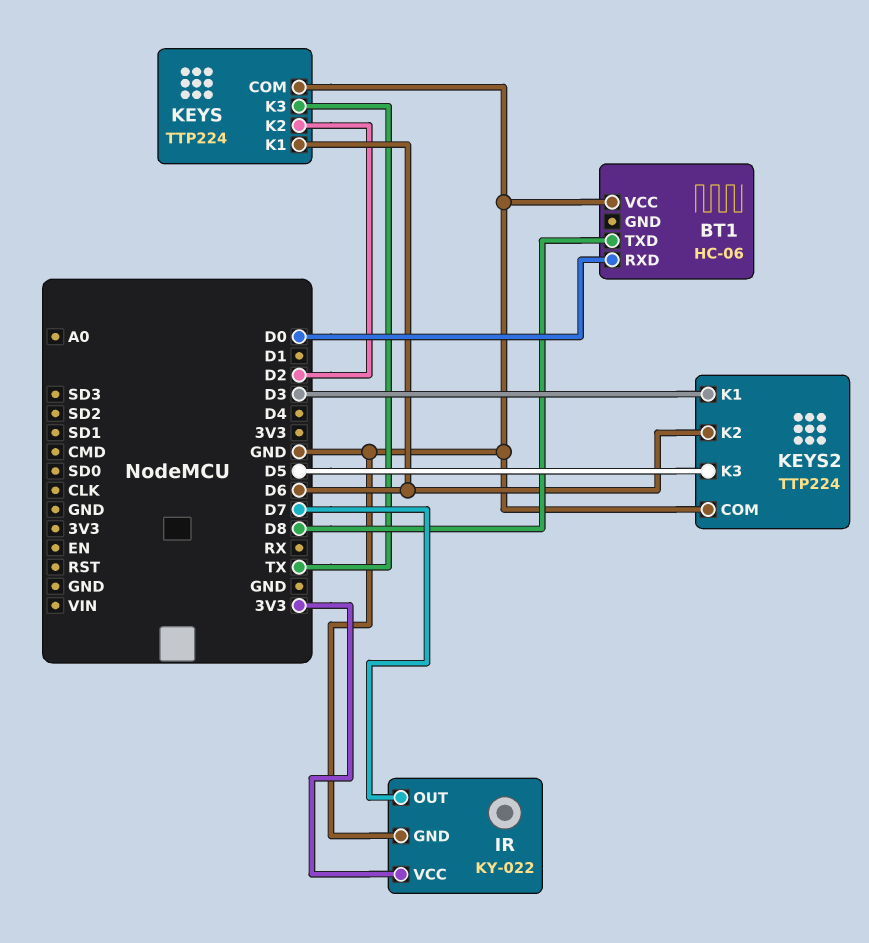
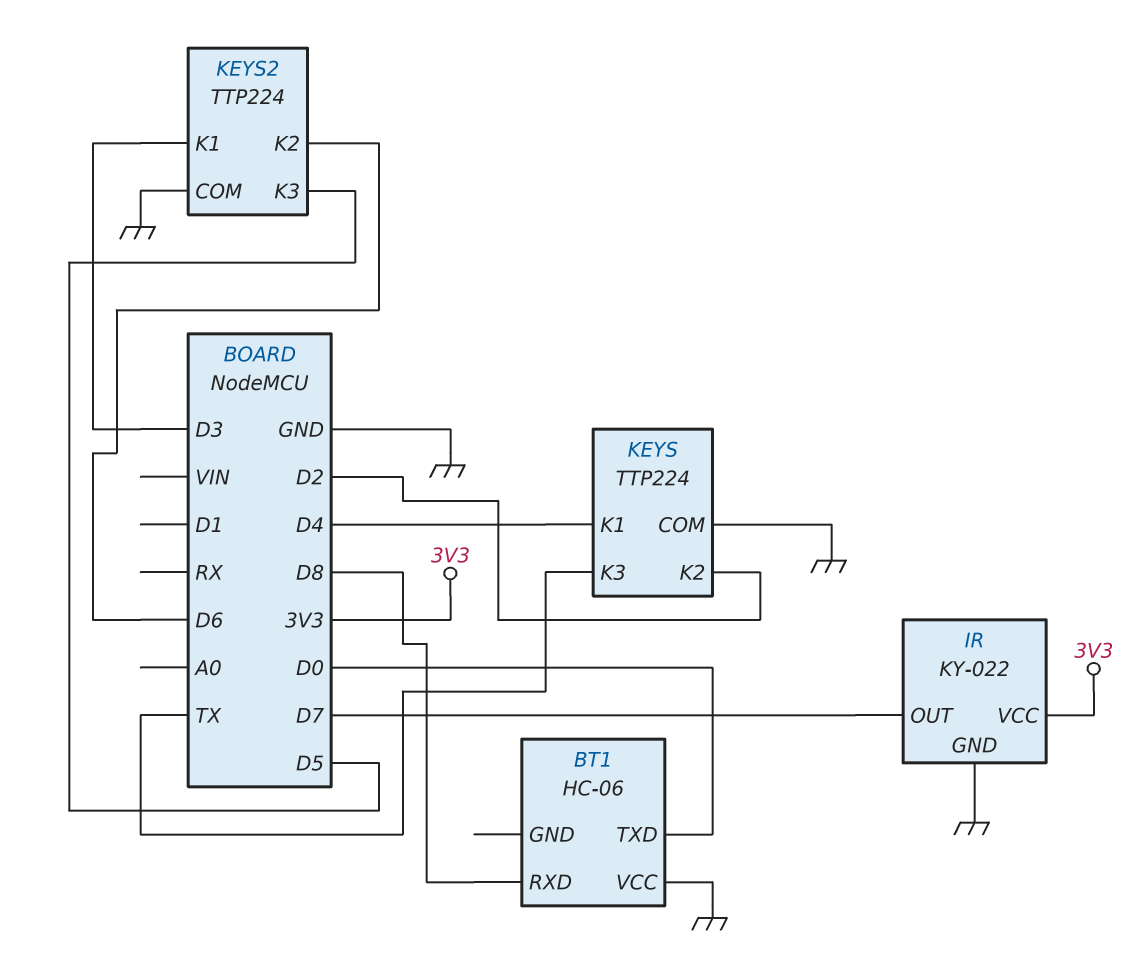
BT1 pin RXD: D0 -> D8
BT1 pin TXD: D8 -> D0
KEYS pin K1: D6 -> D4

